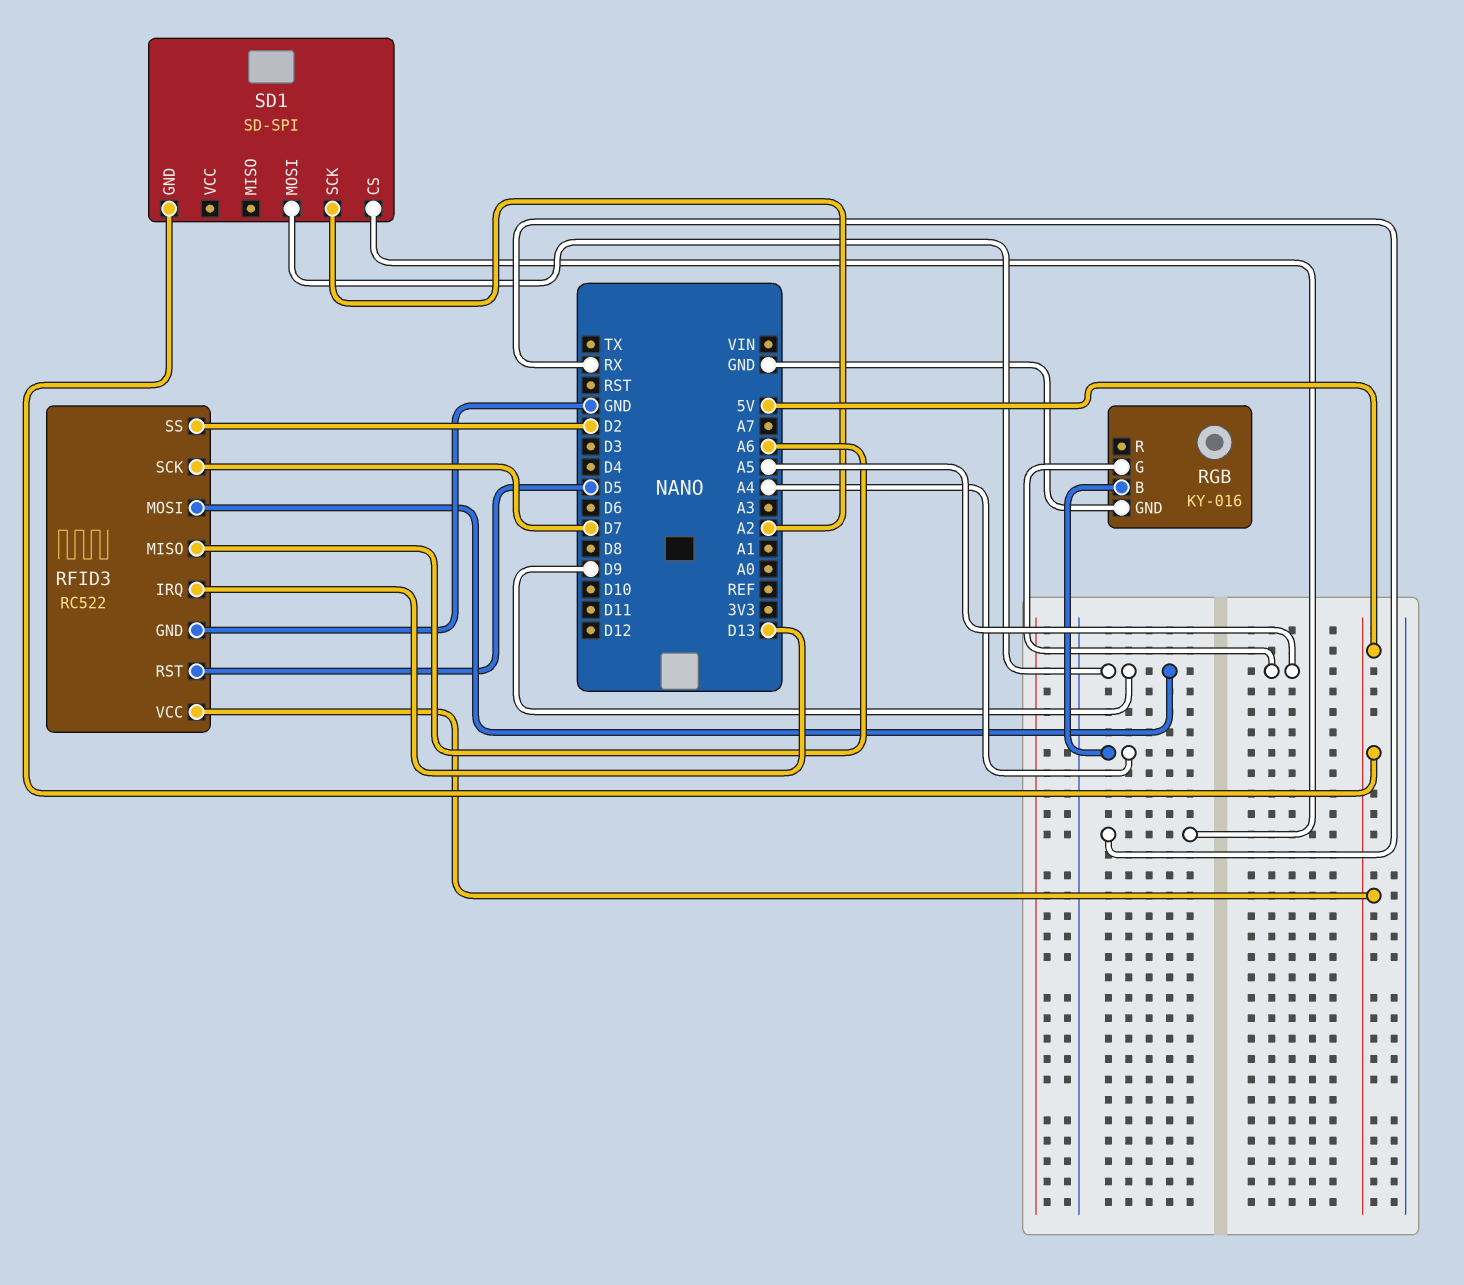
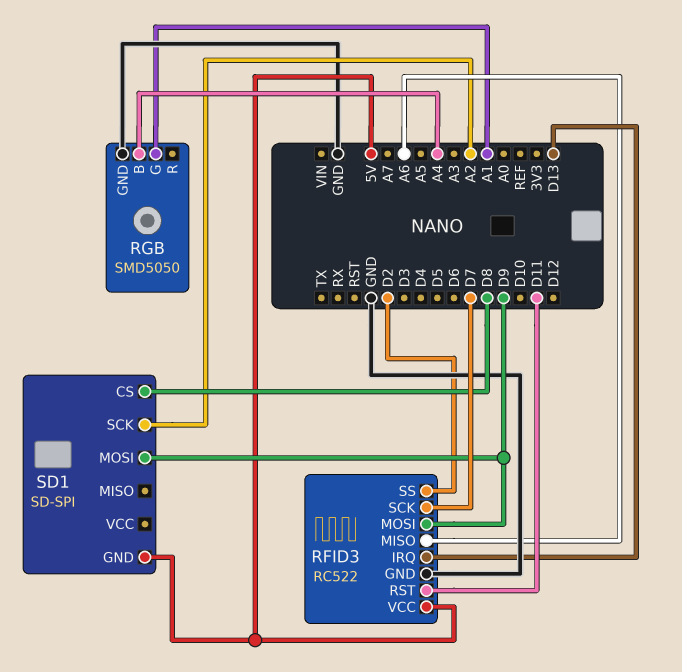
RFID3 pin RST: D5 -> D11
RGB: KY-016 -> SMD5050
RGB pin G: A5 -> A1
SD1 pin CS: RX -> D8

